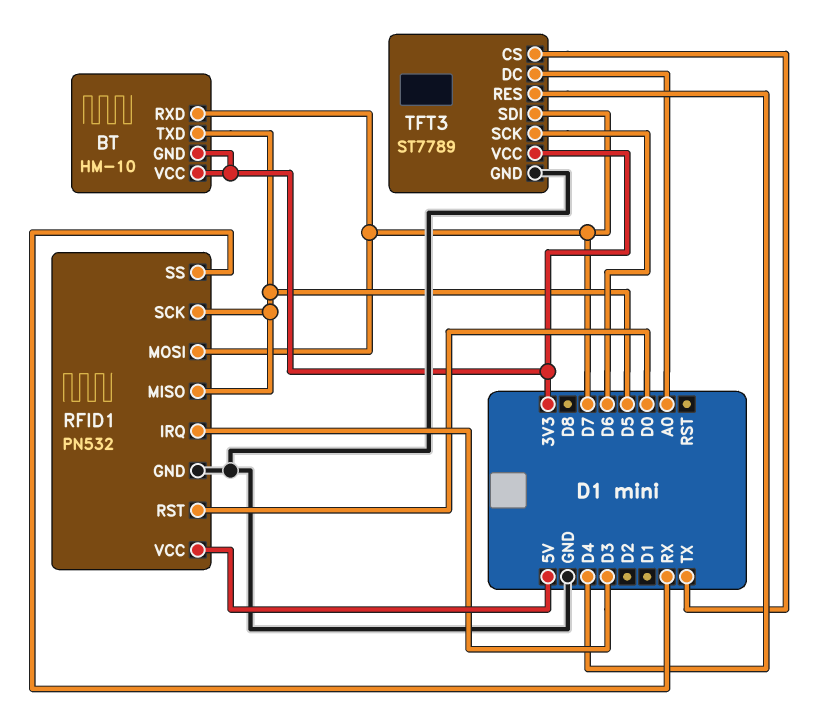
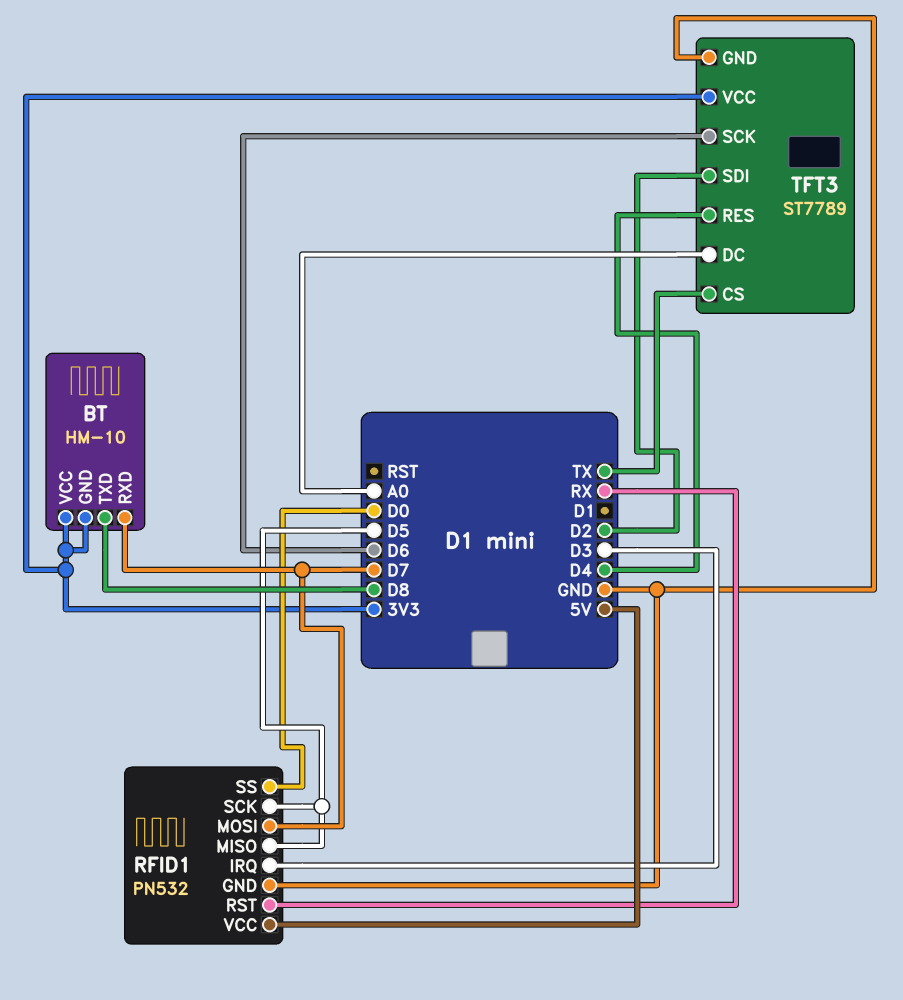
BT pin TXD: D5 -> D8
RFID1 pin RST: D0 -> RX
RFID1 pin SS: RX -> D0
TFT3 pin SDI: D7 -> D2

